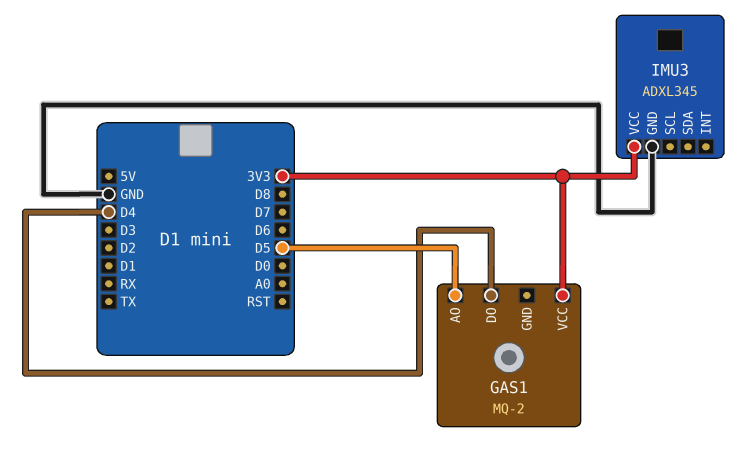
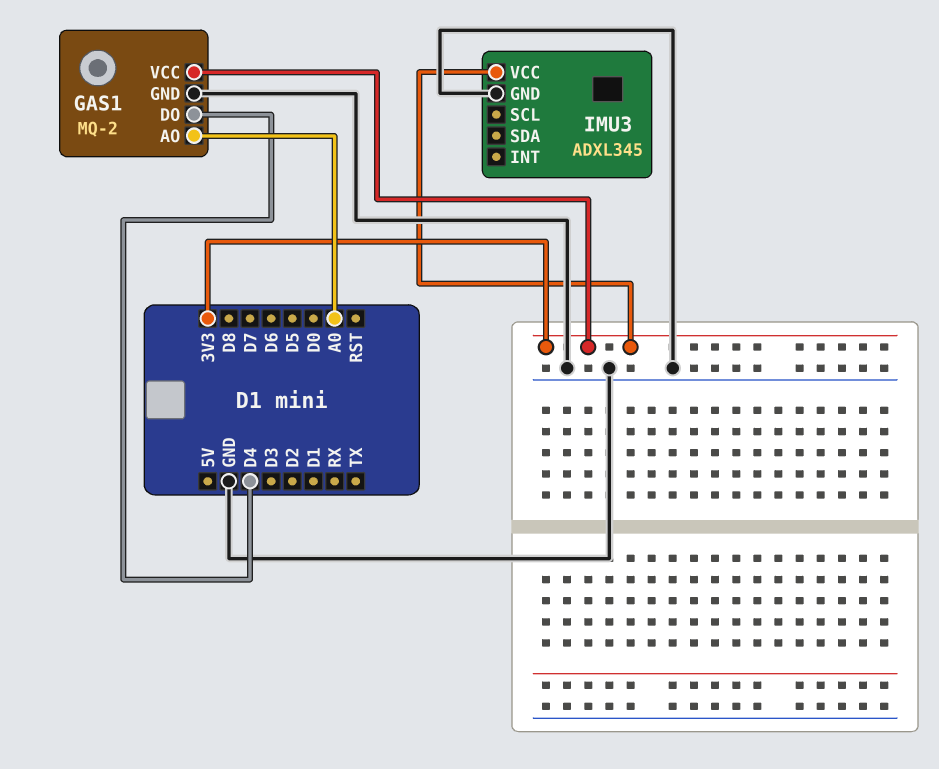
GAS1 pin AO: D5 -> A0
GAS1 pin GND: none -> GND

